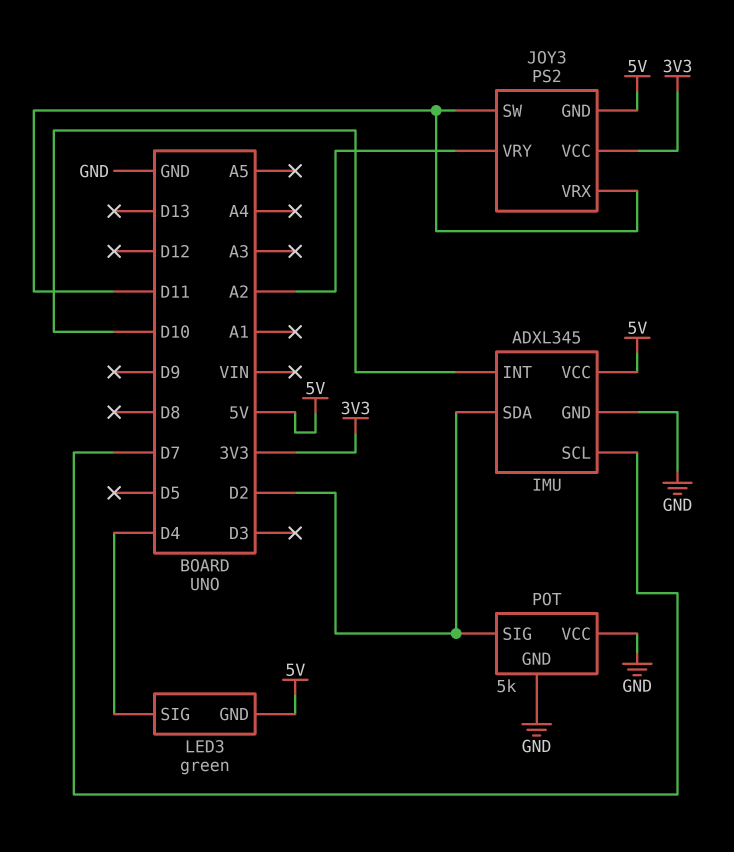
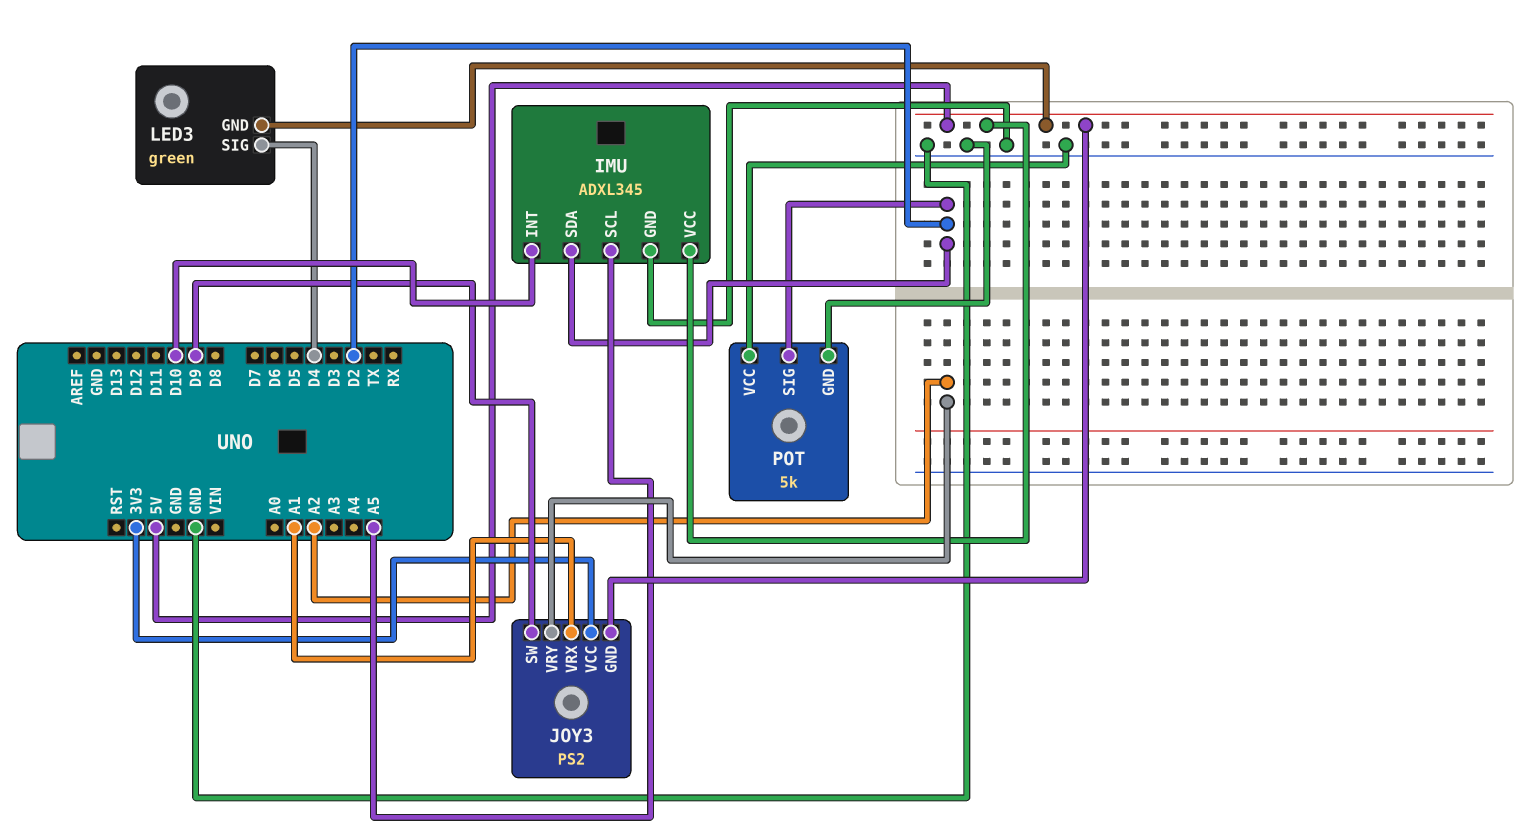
IMU pin SCL: D7 -> A5
JOY3 pin SW: D11 -> D9
JOY3 pin VRX: D11 -> A1

